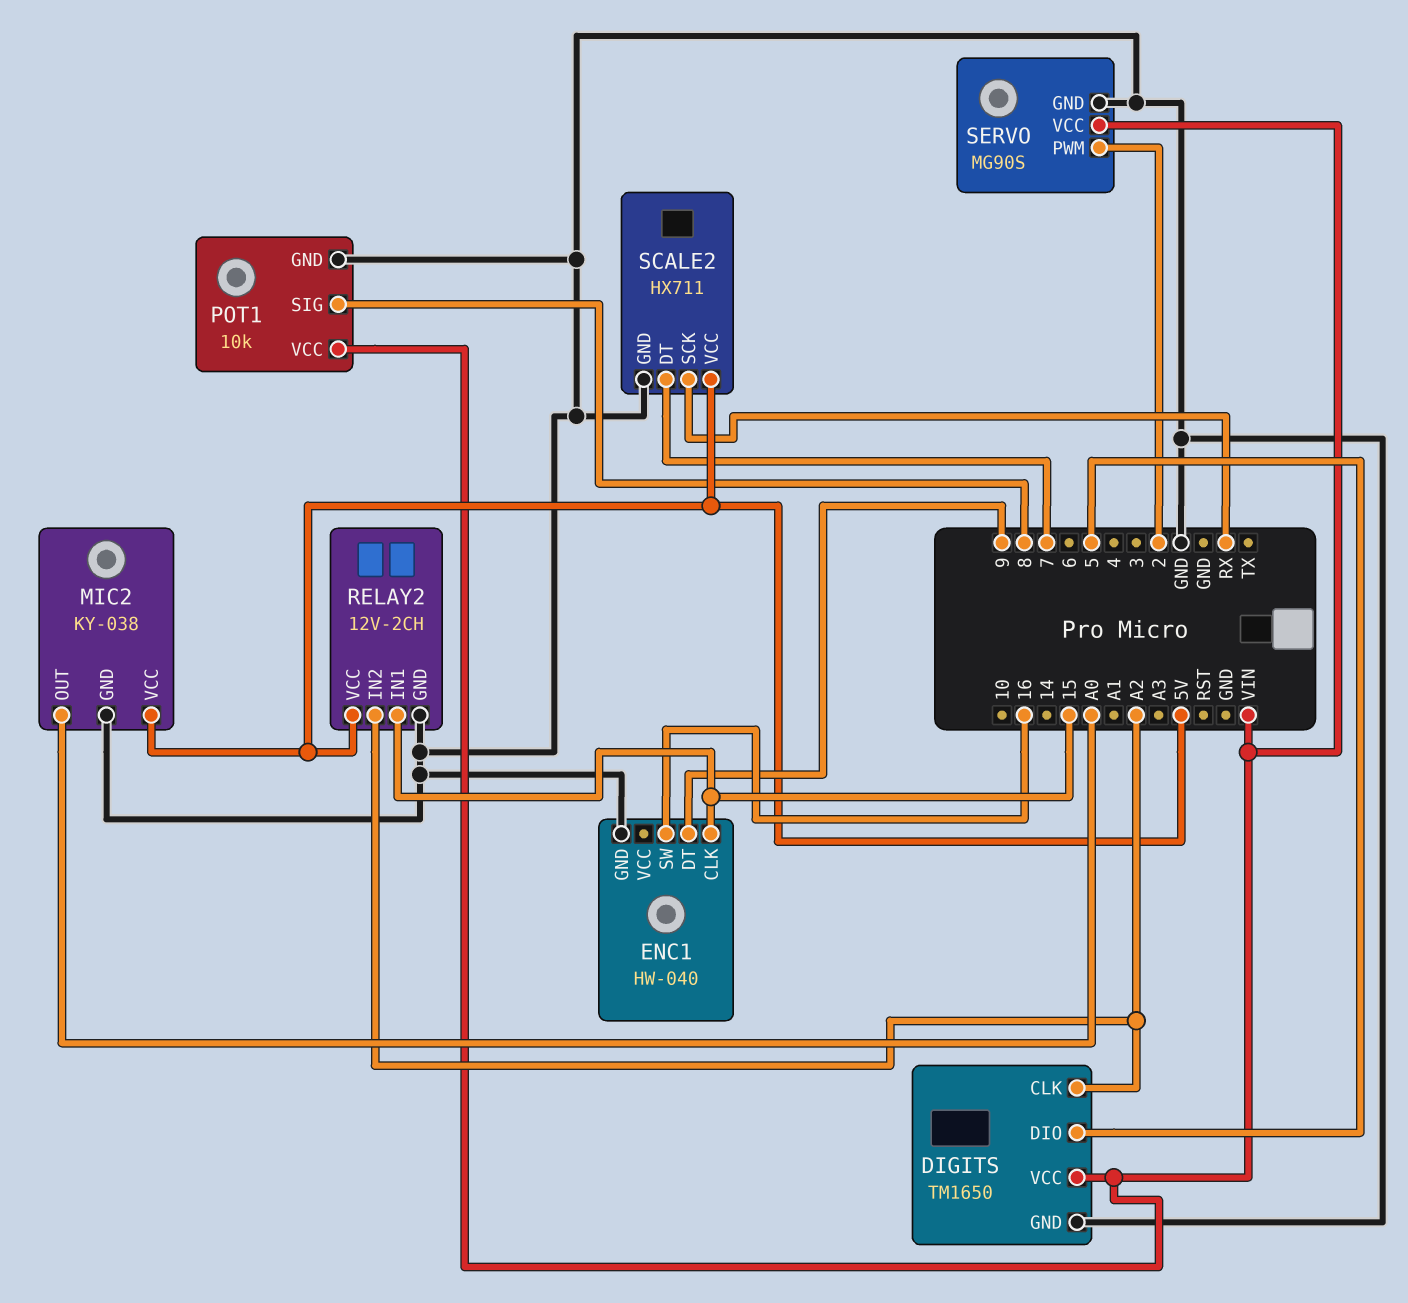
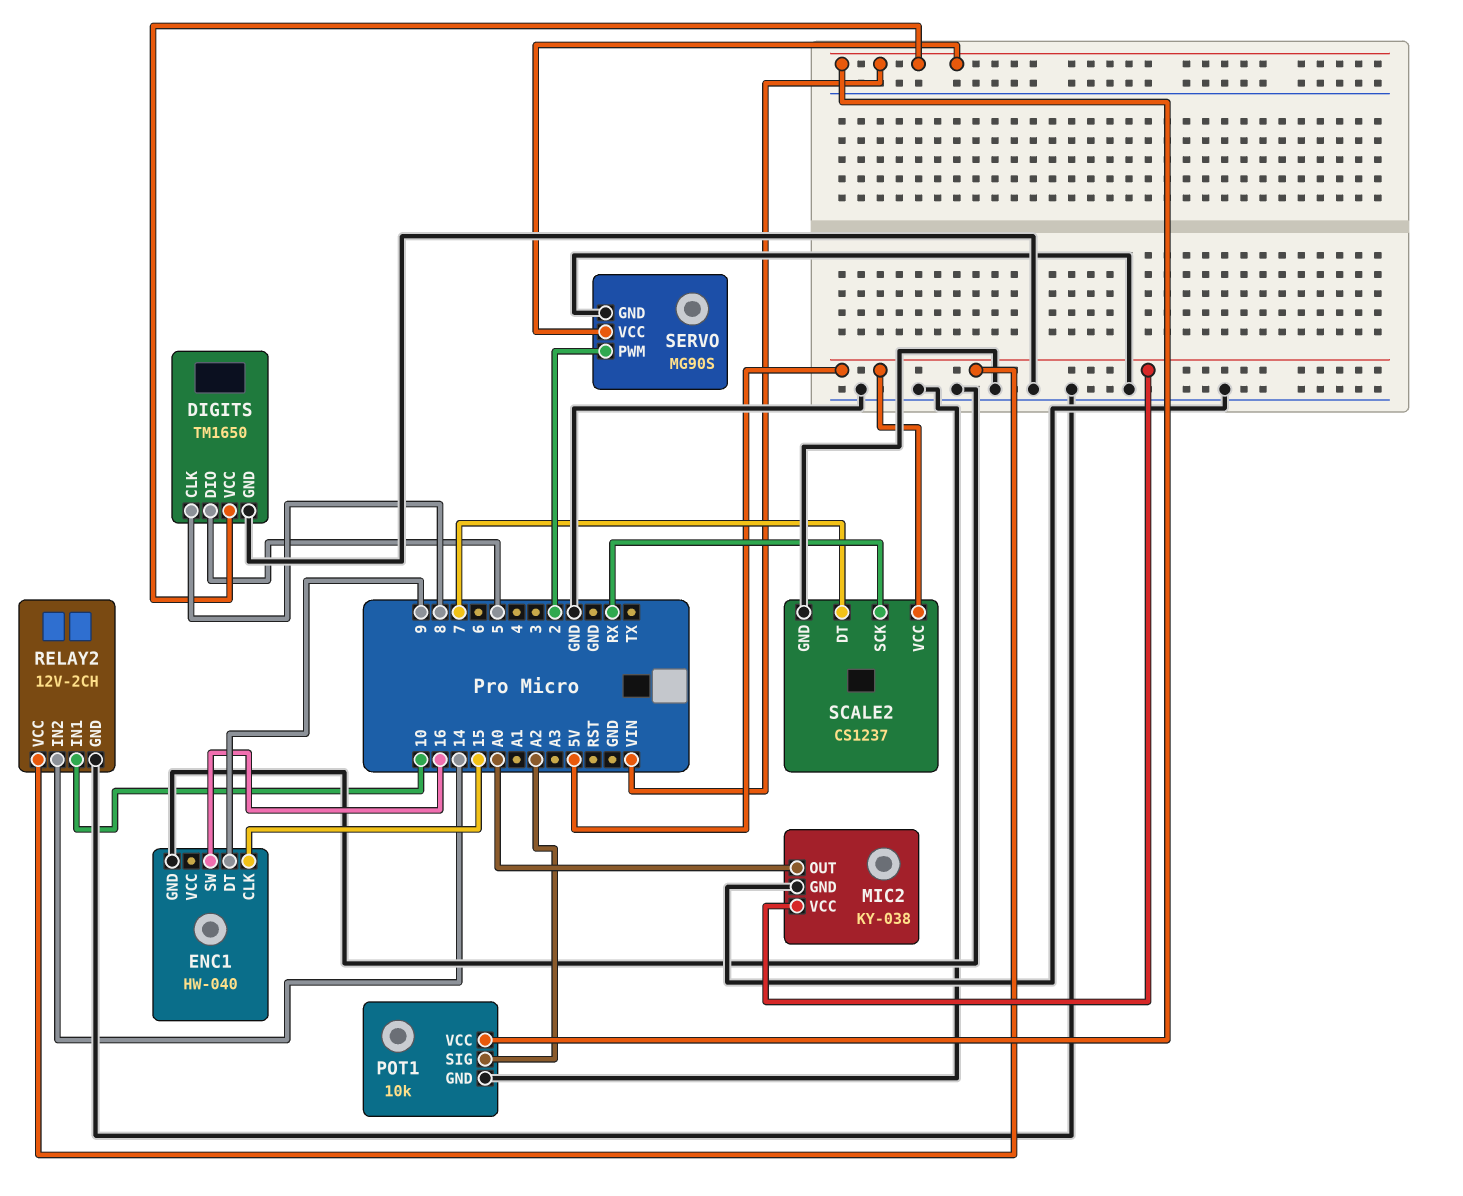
DIGITS pin CLK: A2 -> 8
POT1 pin SIG: 8 -> A2
RELAY2 pin IN1: 15 -> 10
RELAY2 pin IN2: A2 -> 14
SCALE2: HX711 -> CS1237

